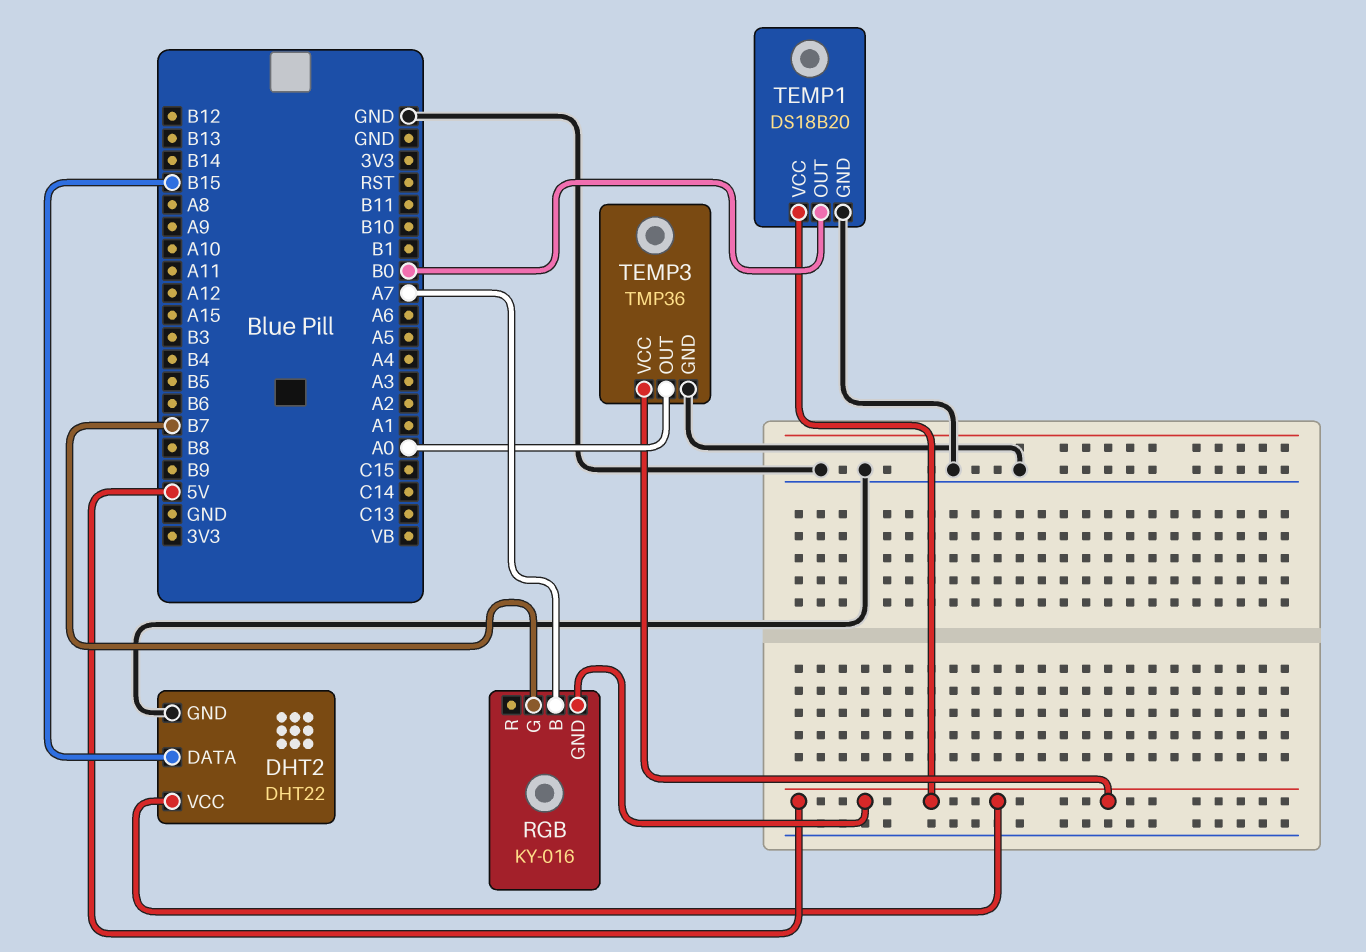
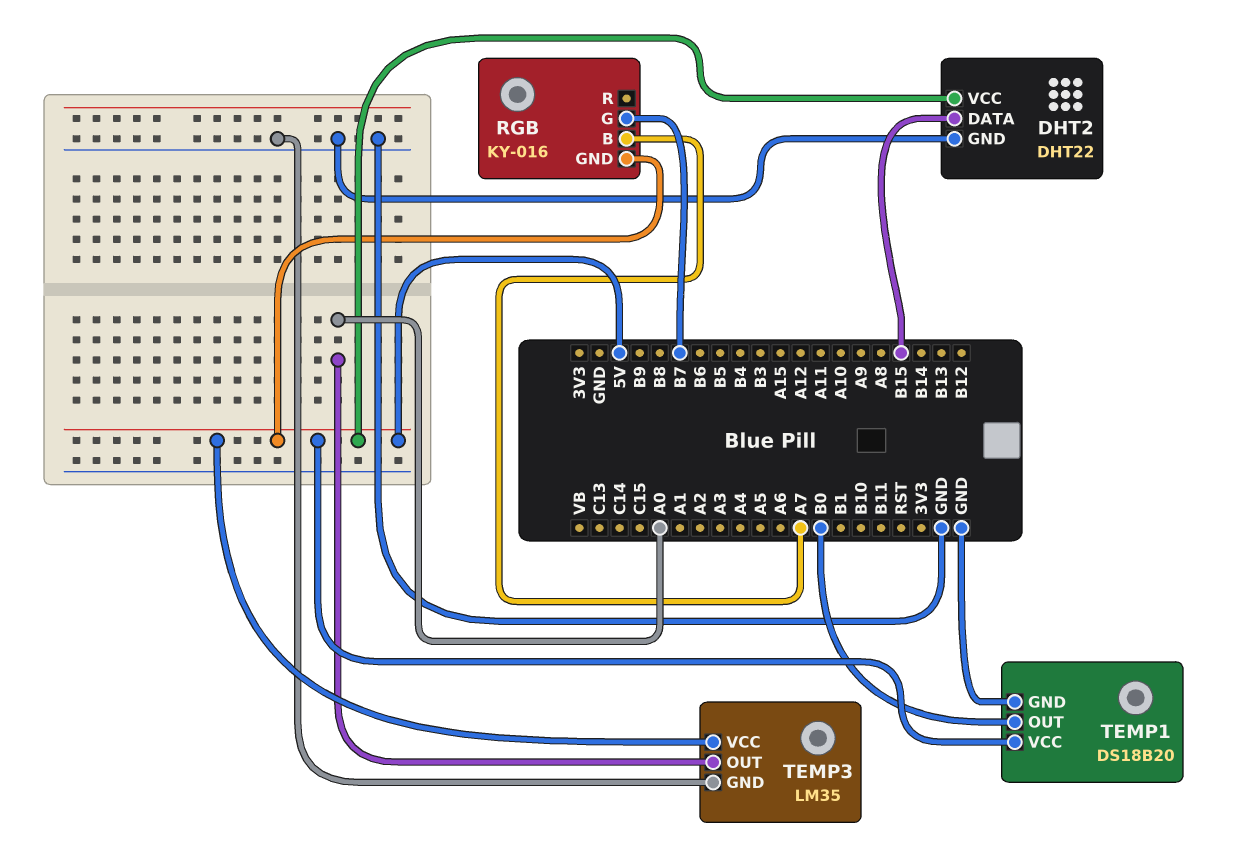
TEMP3: TMP36 -> LM35

